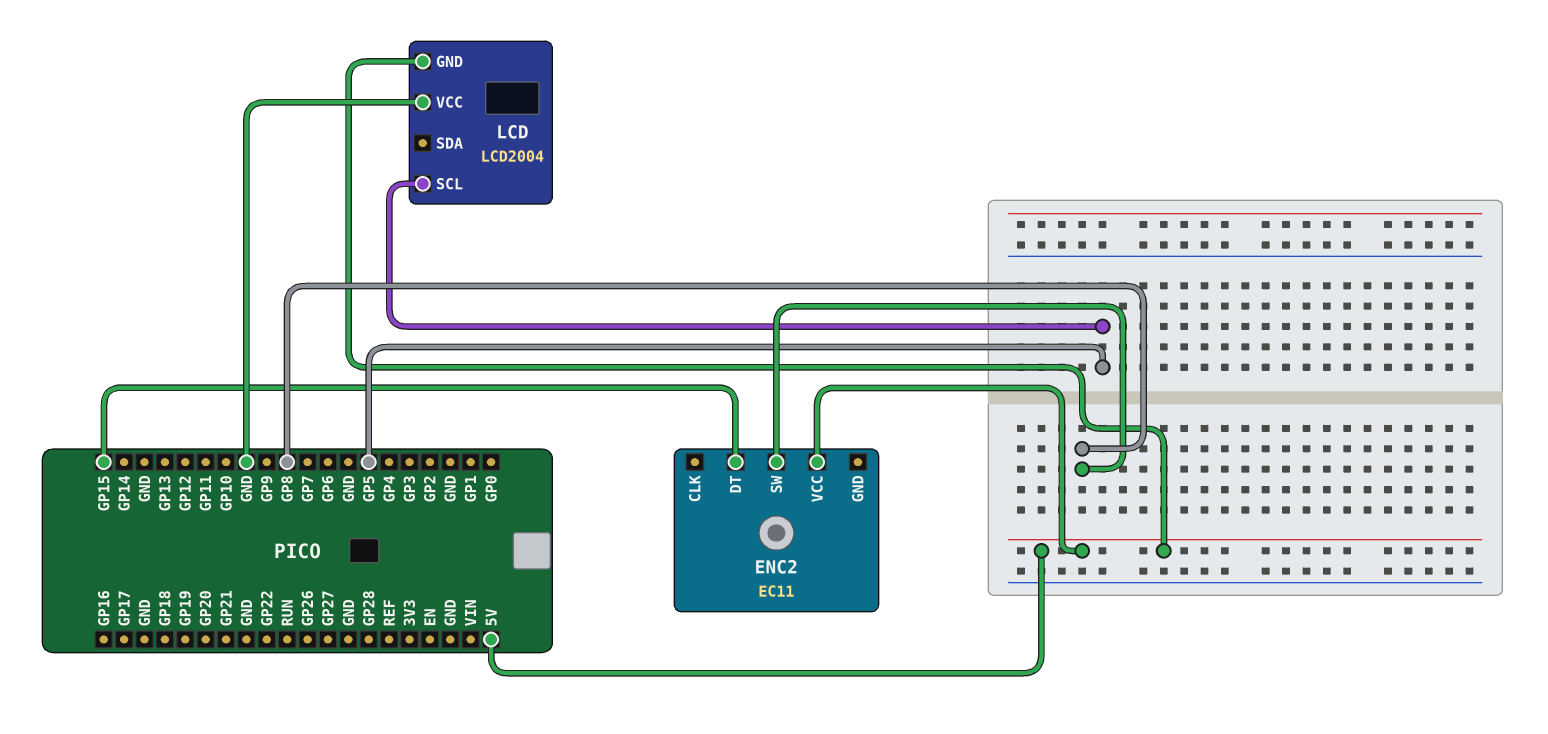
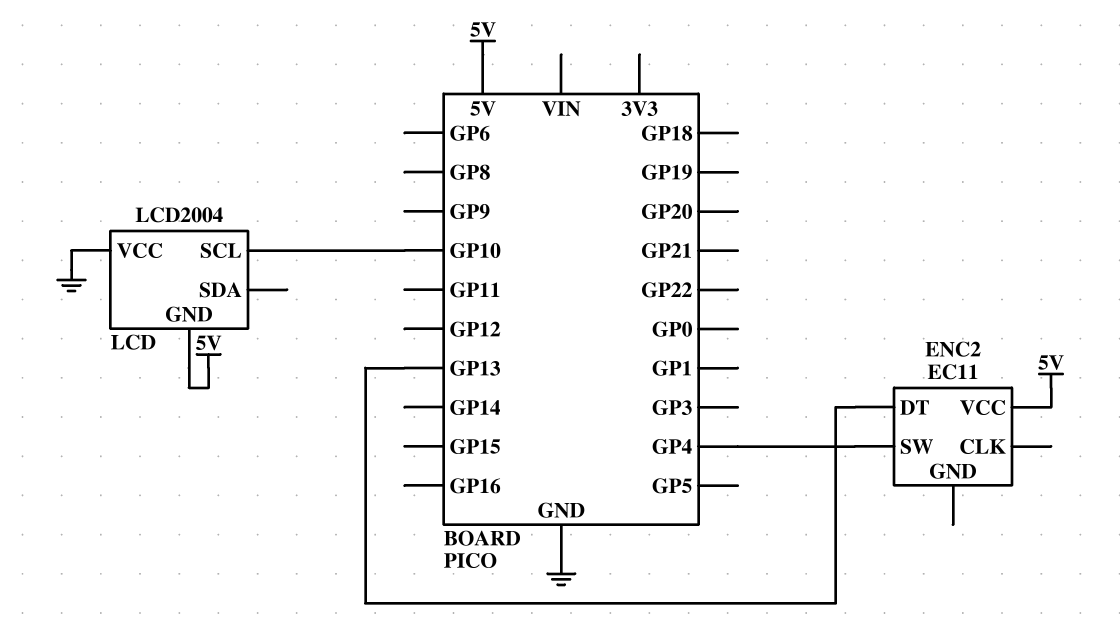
ENC2 pin DT: GP15 -> GP13
ENC2 pin SW: GP8 -> GP4
LCD pin SCL: GP5 -> GP10

